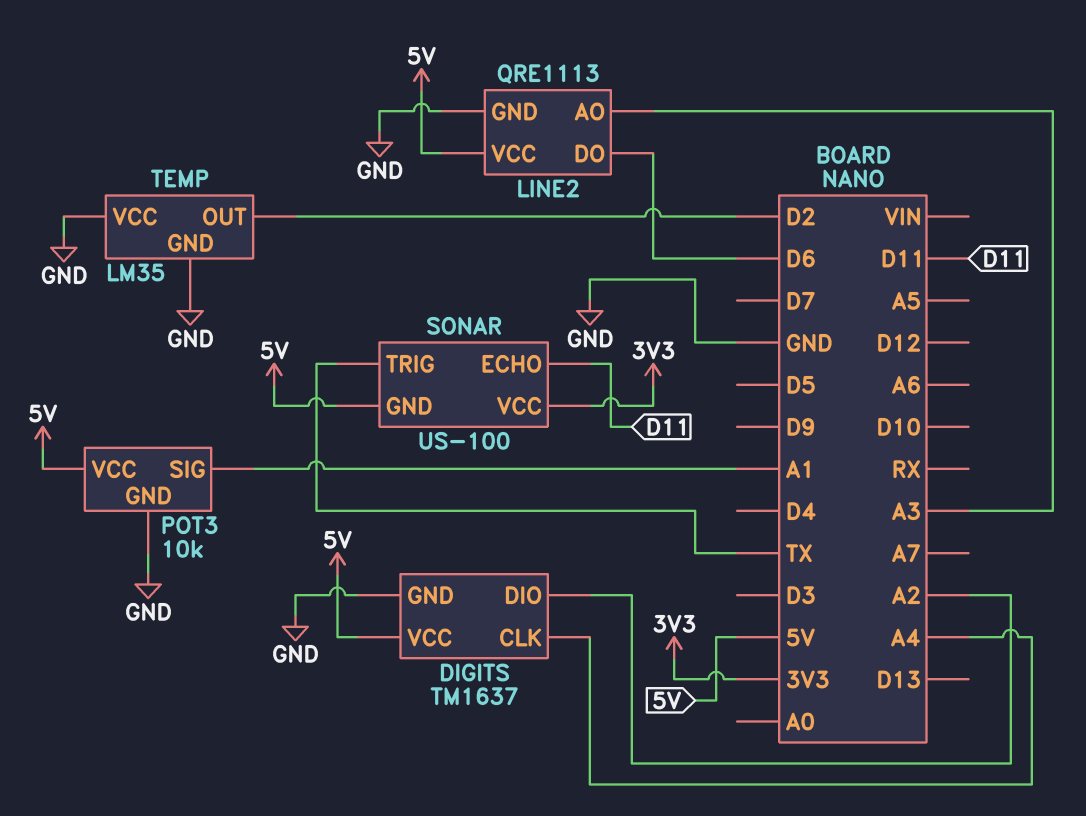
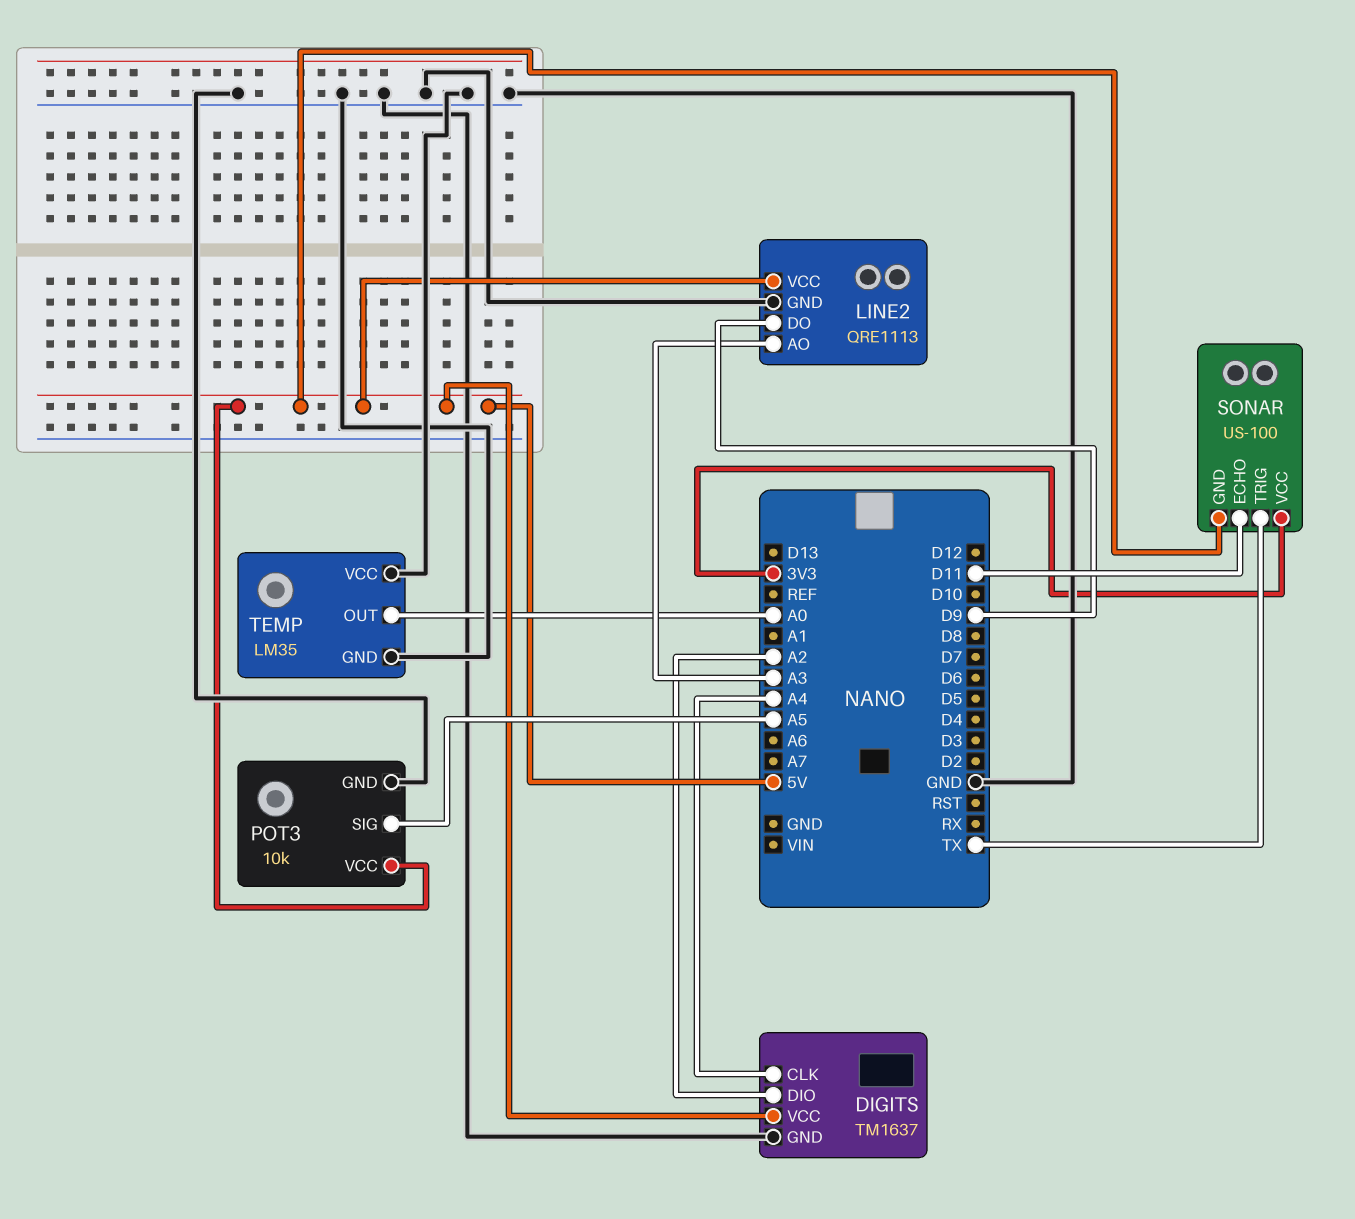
LINE2 pin DO: D6 -> D9
POT3 pin SIG: A1 -> A5
TEMP pin OUT: D2 -> A0

